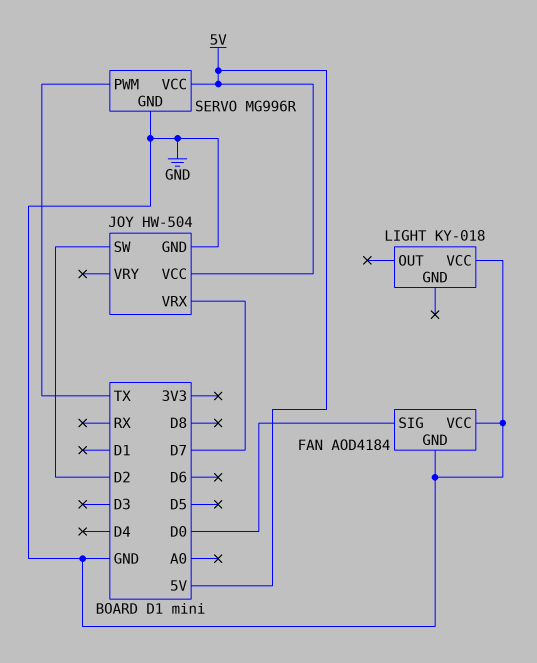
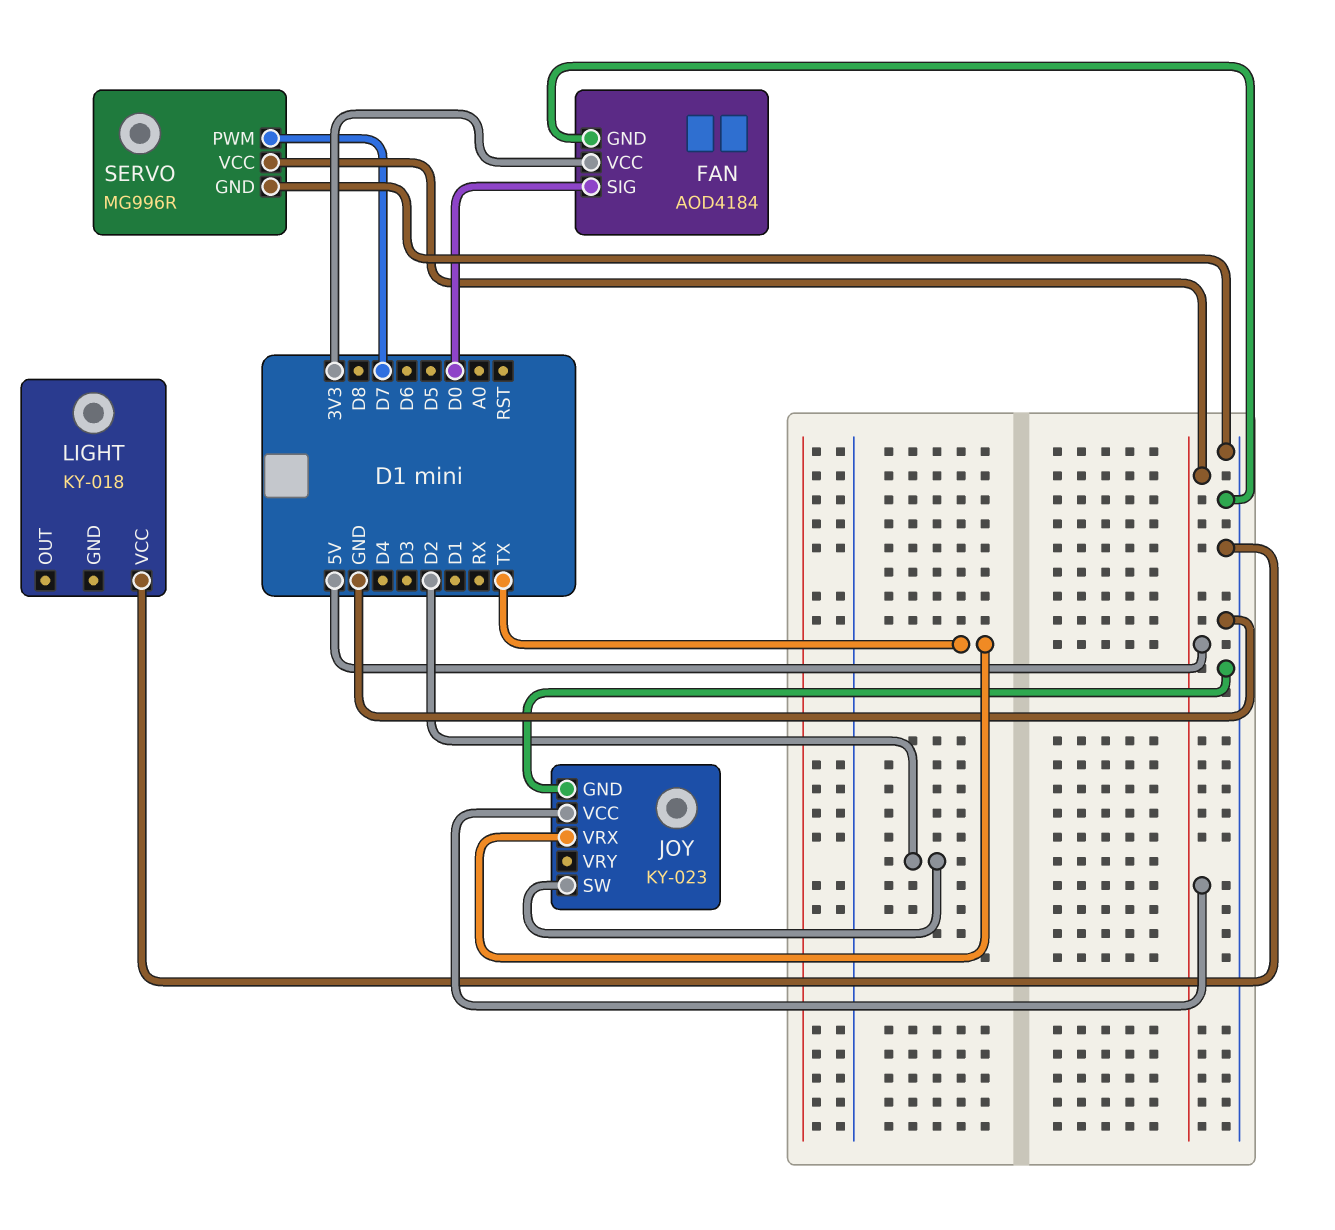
FAN pin VCC: GND -> 3V3
JOY: HW-504 -> KY-023
JOY pin VRX: D7 -> TX
SERVO pin PWM: TX -> D7

